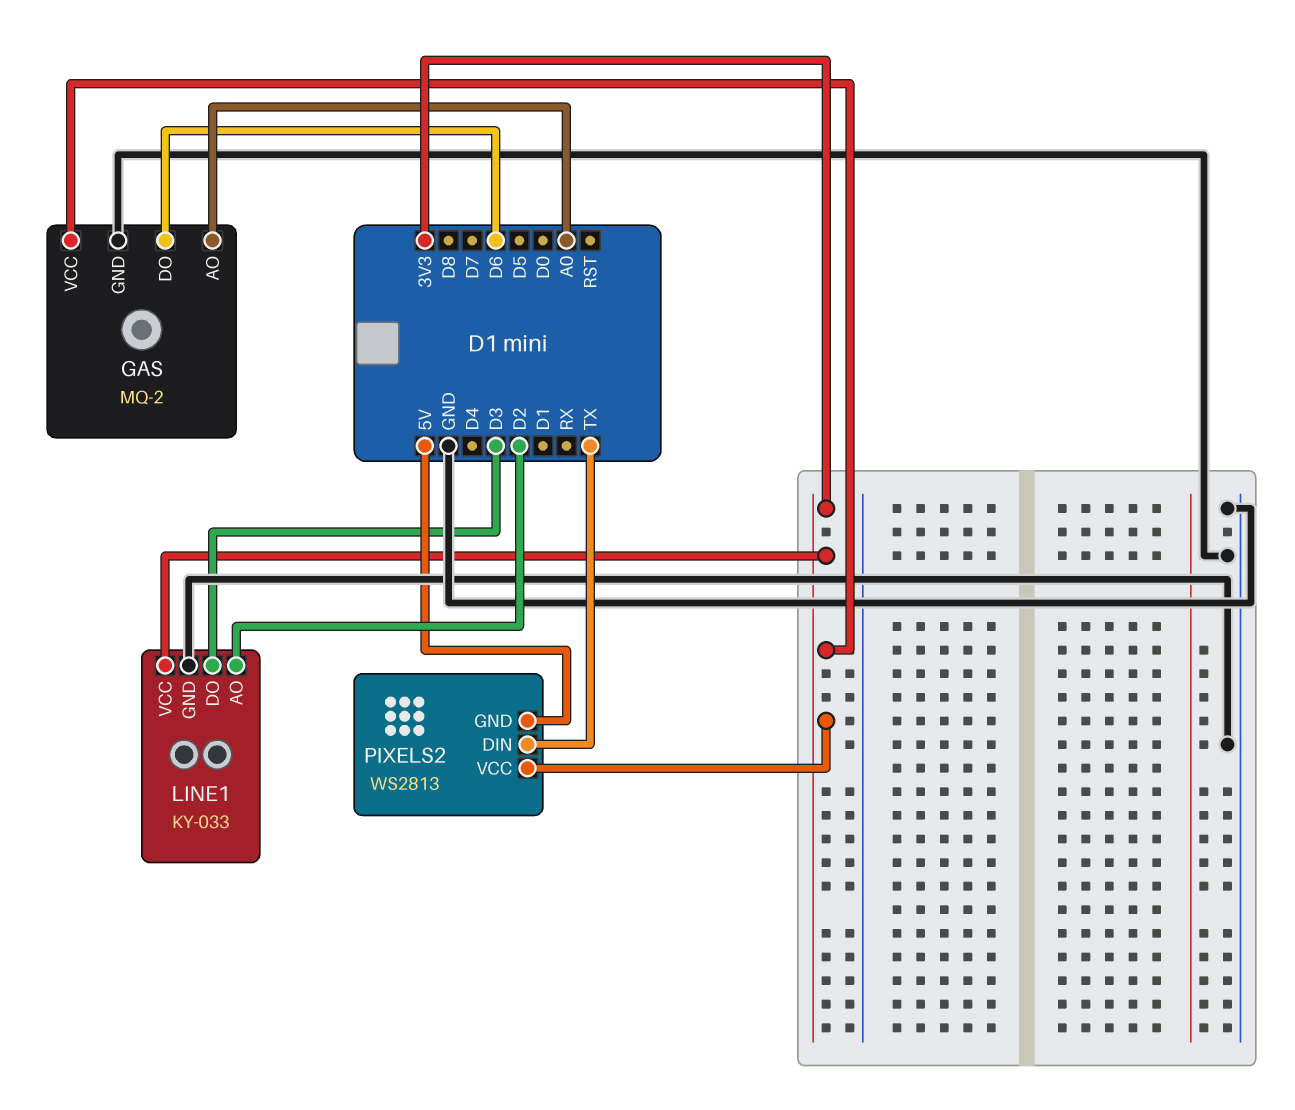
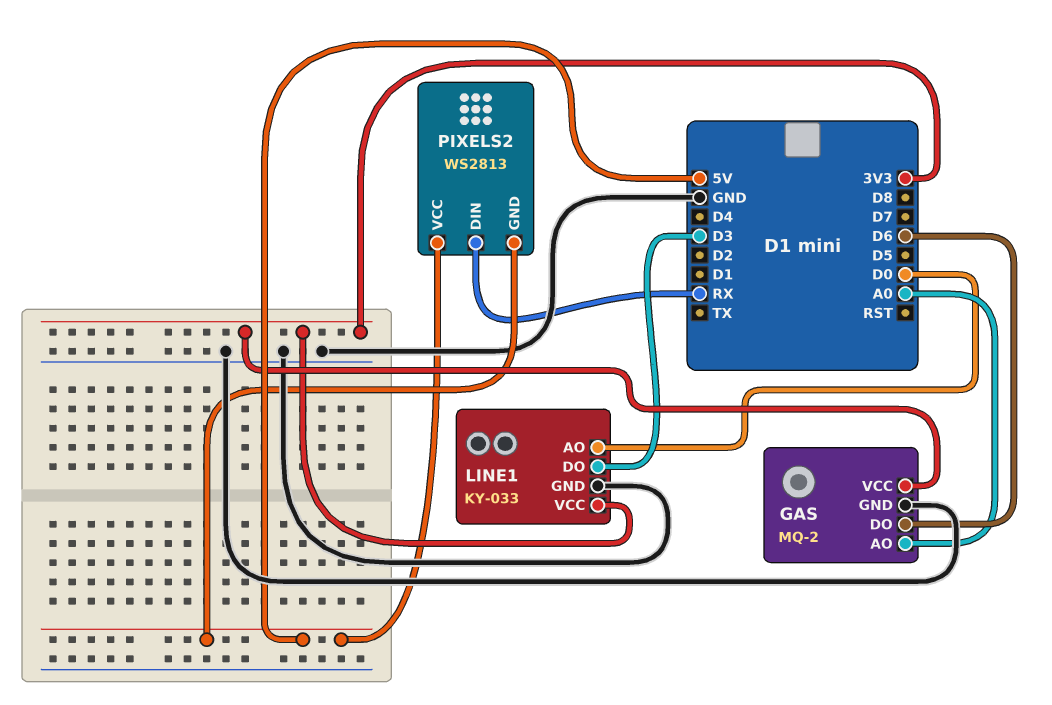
LINE1 pin AO: D2 -> D0
PIXELS2 pin DIN: TX -> RX
PIXELS2 pin VCC: 3V3 -> 5V

